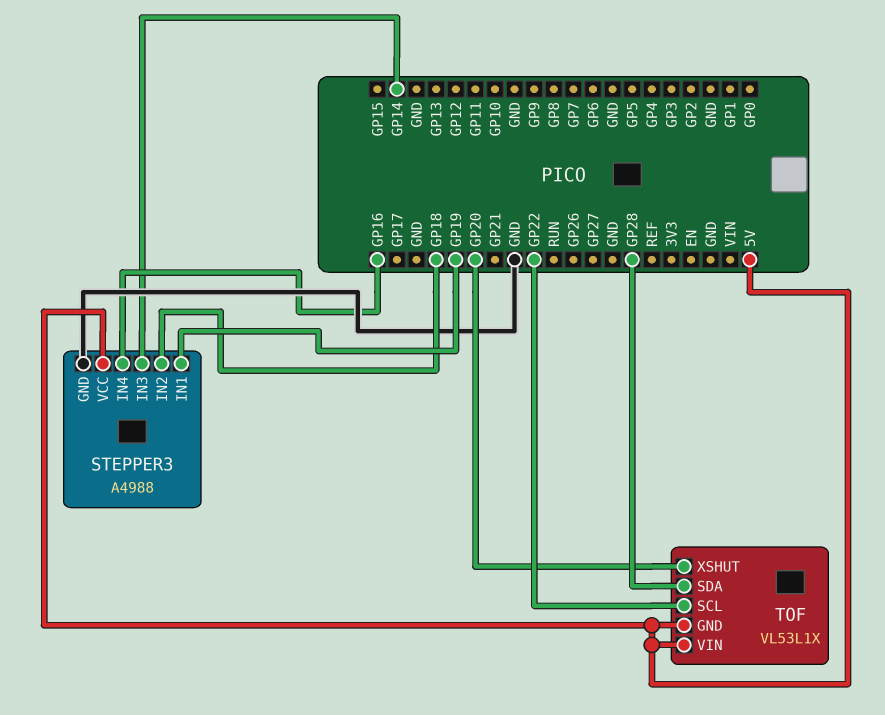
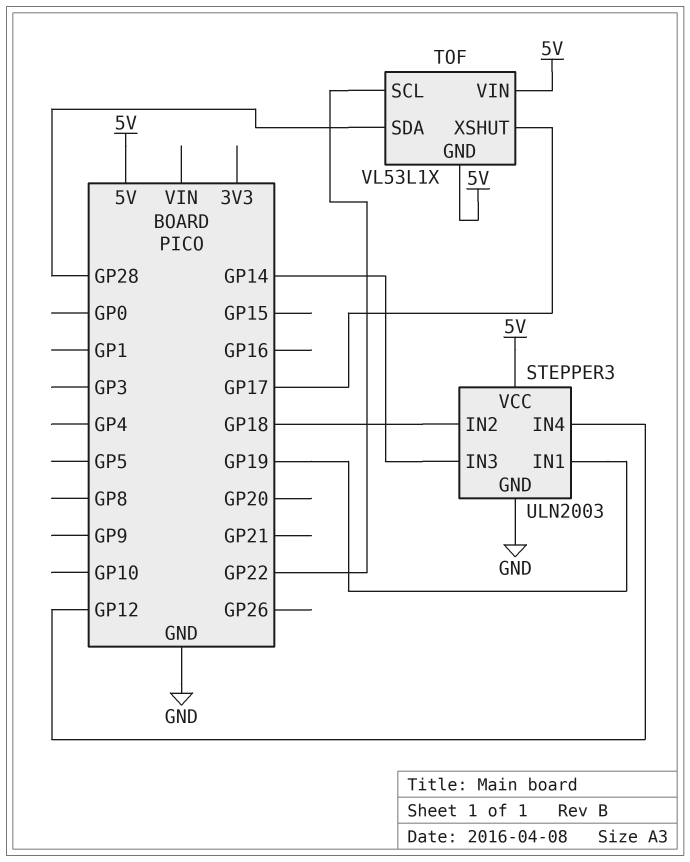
STEPPER3: A4988 -> ULN2003
STEPPER3 pin IN4: GP16 -> GP12
TOF pin XSHUT: GP20 -> GP17

